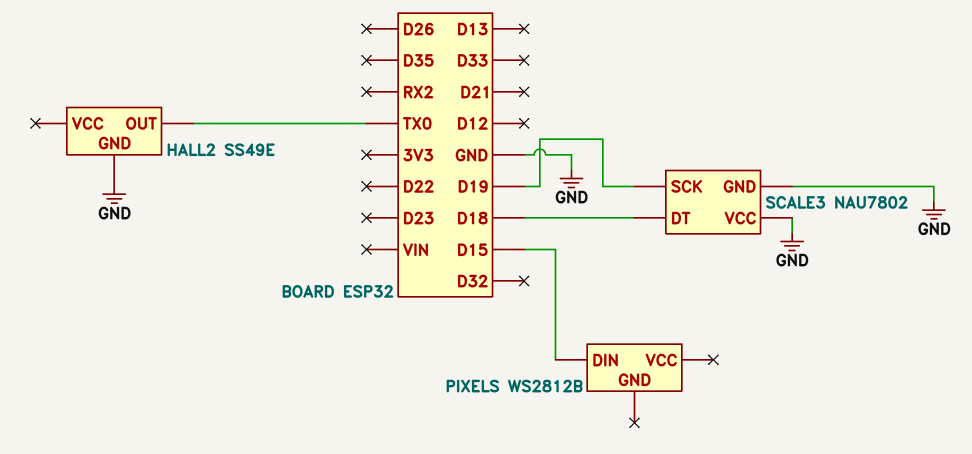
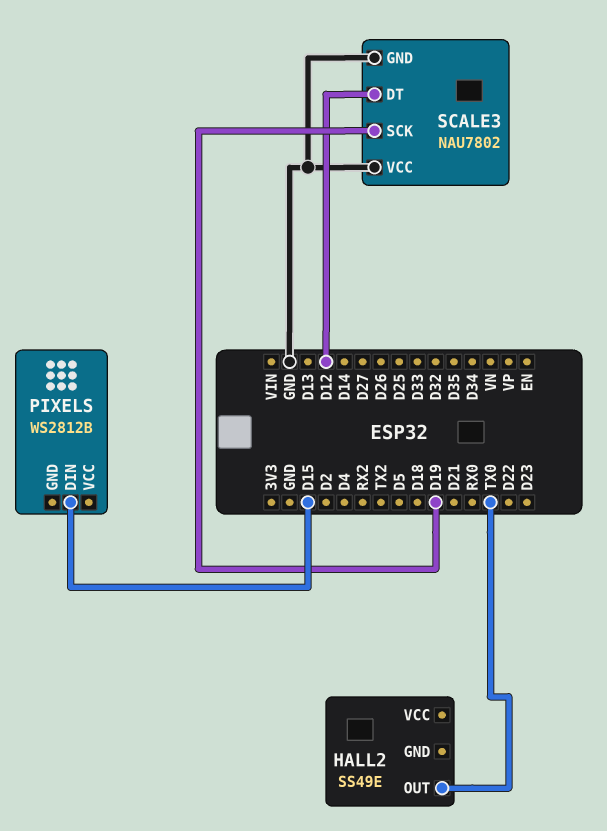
HALL2 pin GND: GND -> none
SCALE3 pin DT: D18 -> D12

